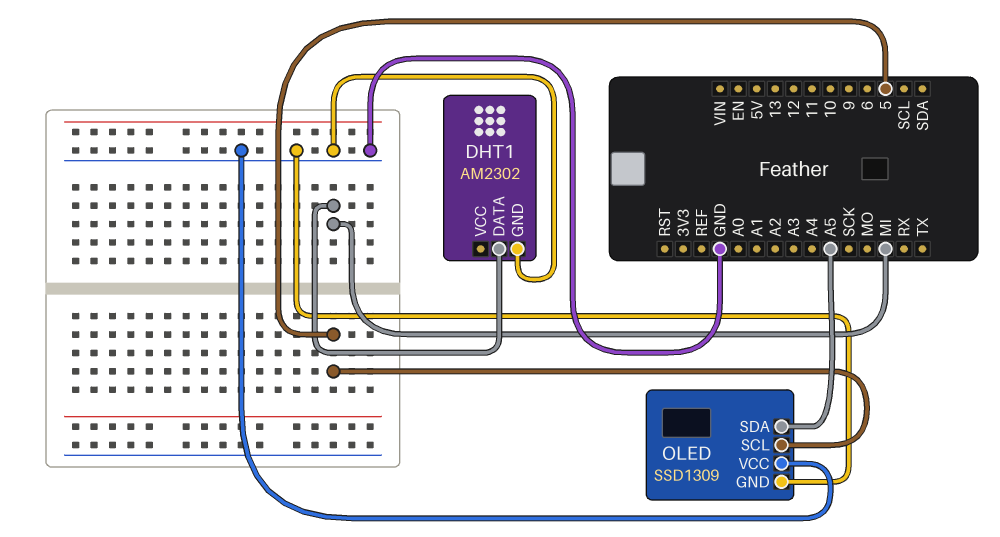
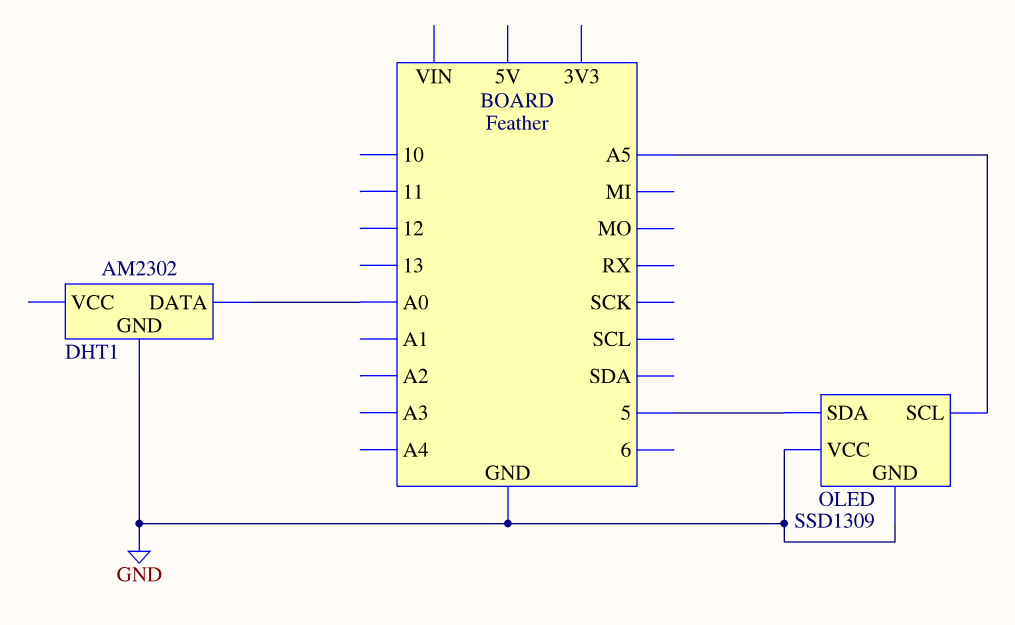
DHT1 pin DATA: MI -> A0
OLED pin SCL: 5 -> A5
OLED pin SDA: A5 -> 5

